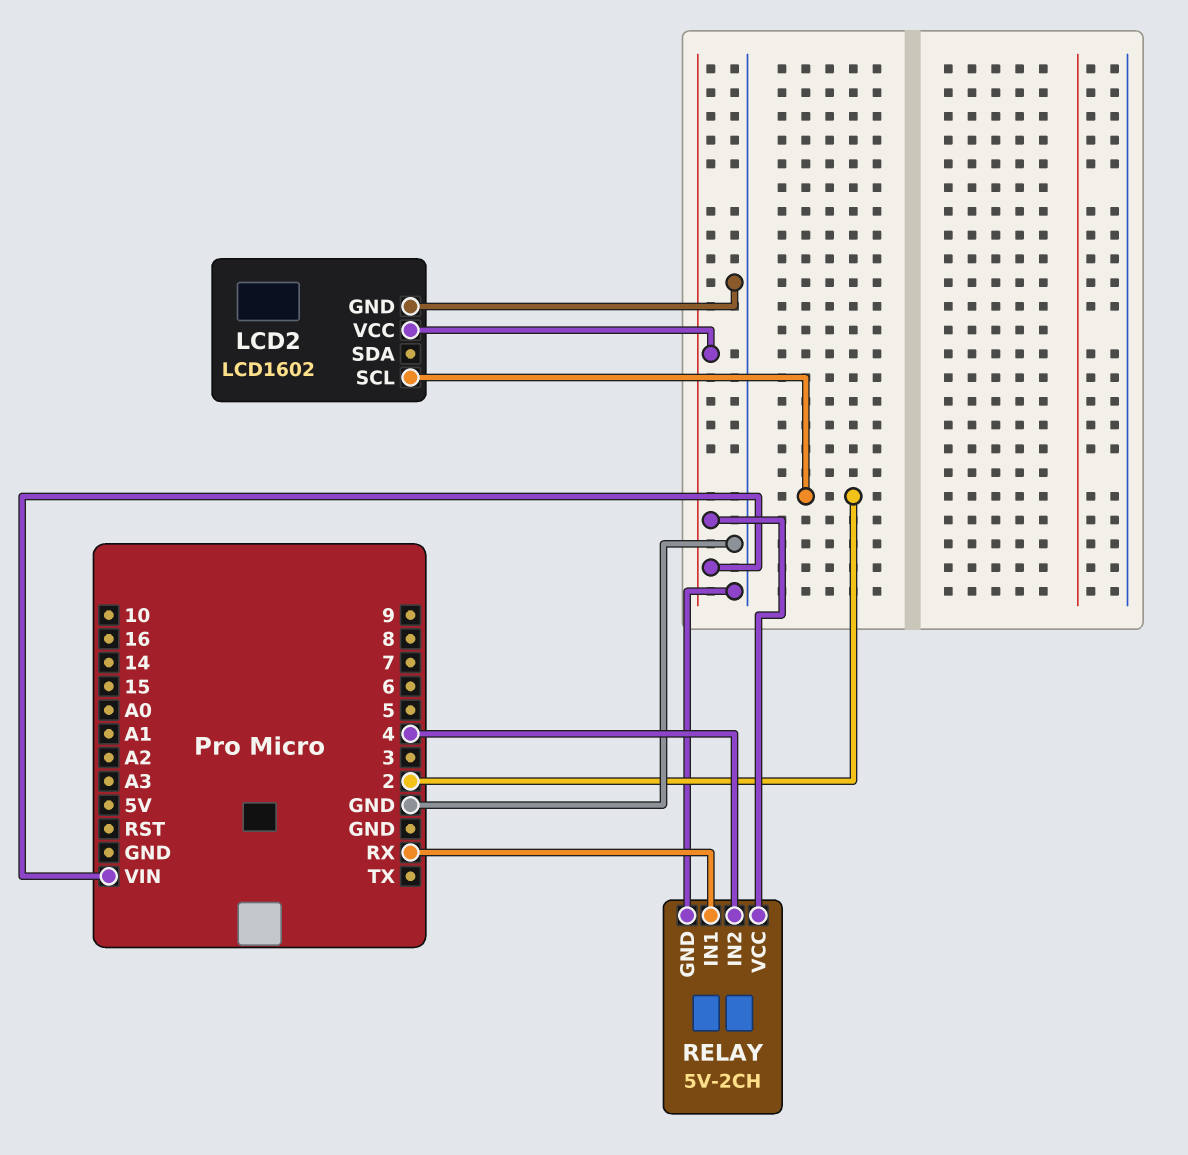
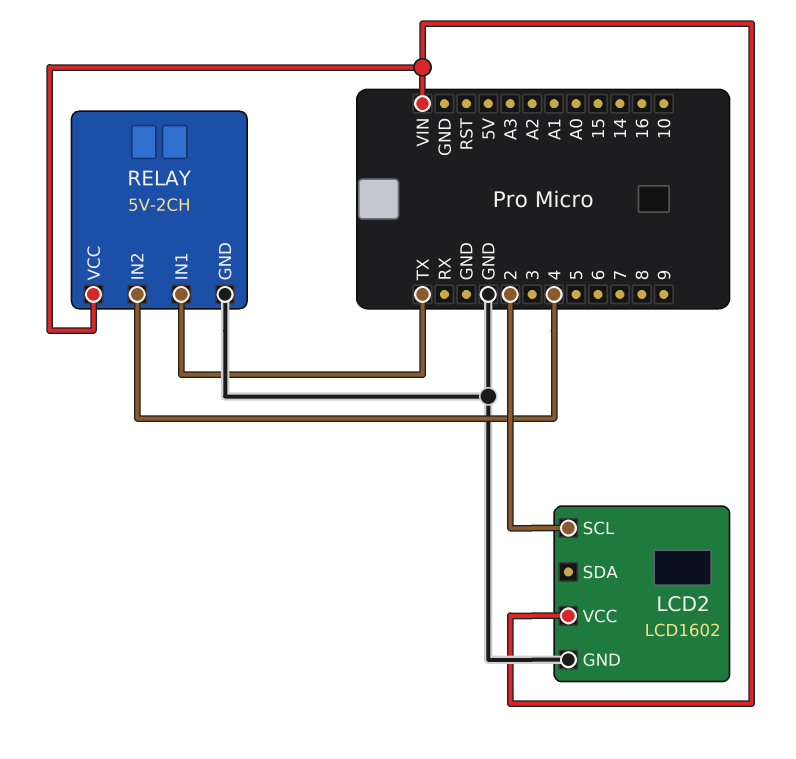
RELAY pin IN1: RX -> TX

